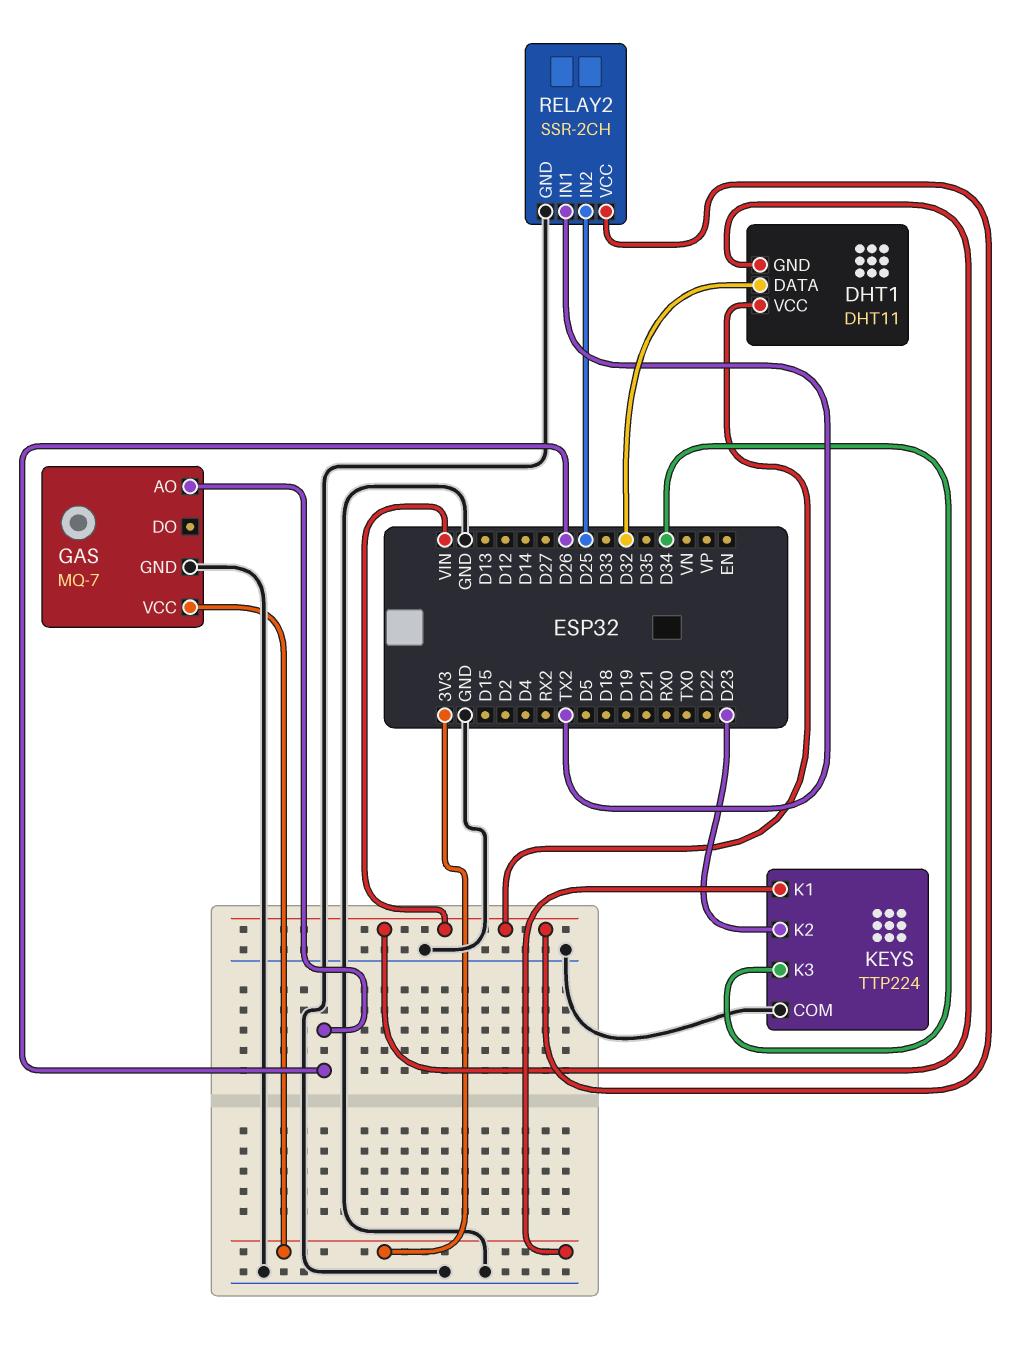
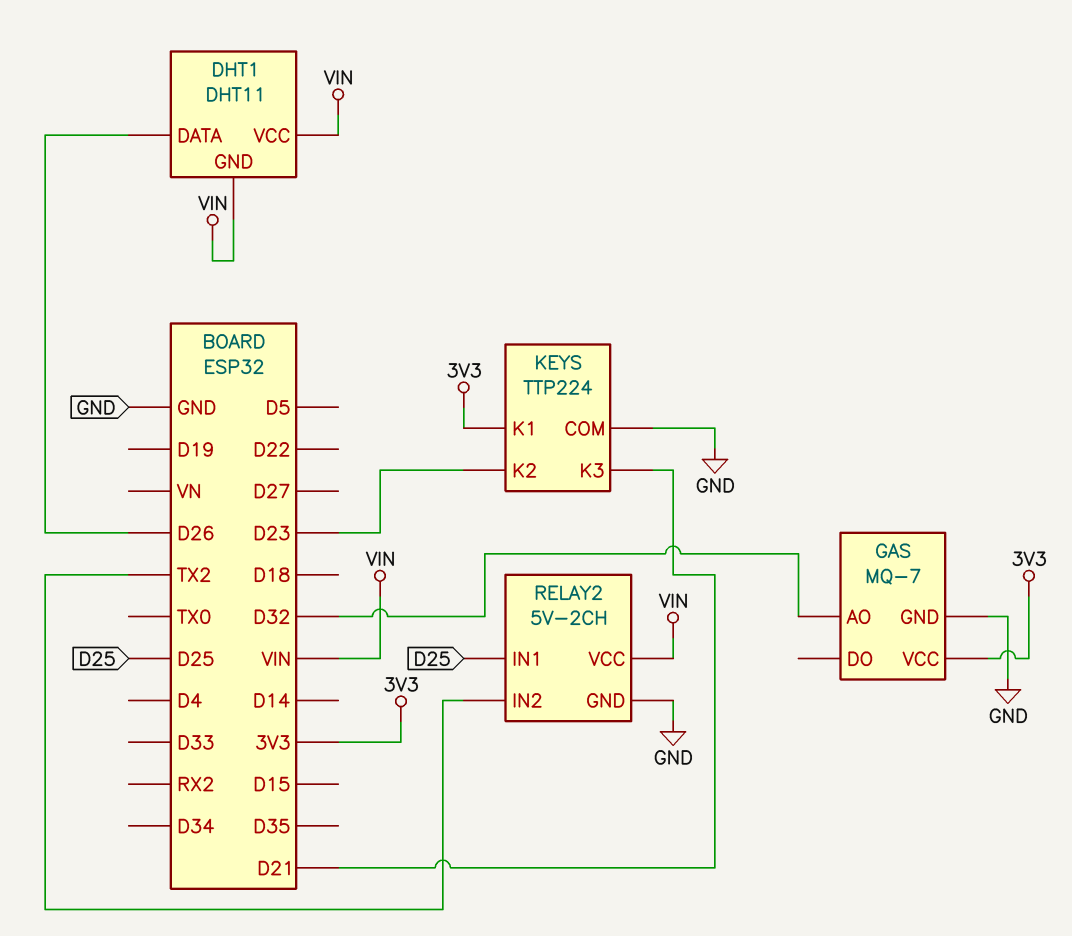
DHT1 pin DATA: D32 -> D26
GAS pin AO: D26 -> D32
KEYS pin K3: D34 -> D21
RELAY2: SSR-2CH -> 5V-2CH
RELAY2 pin IN1: TX2 -> D25
RELAY2 pin IN2: D25 -> TX2

